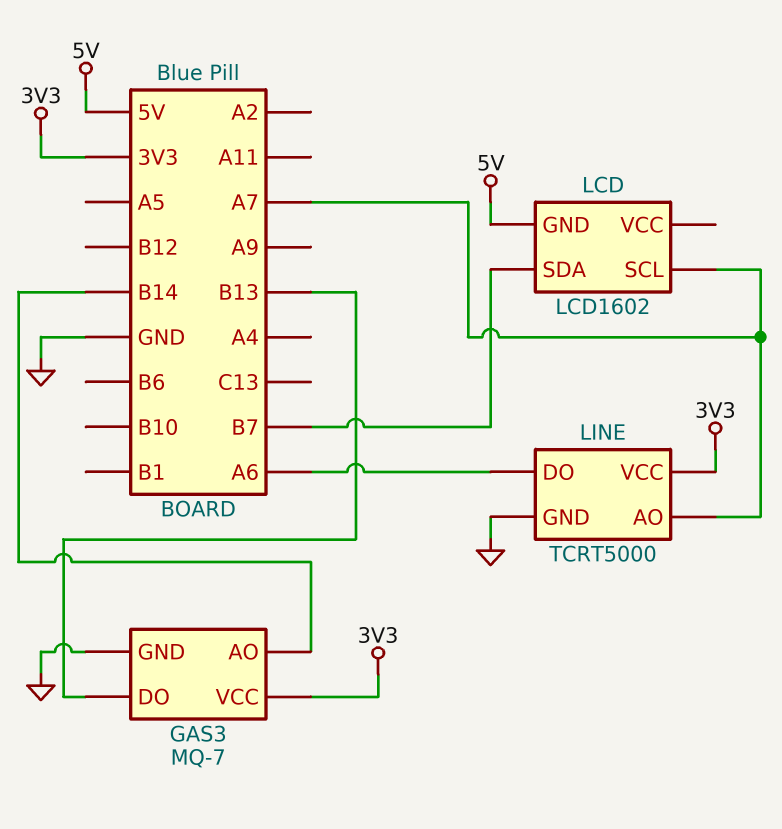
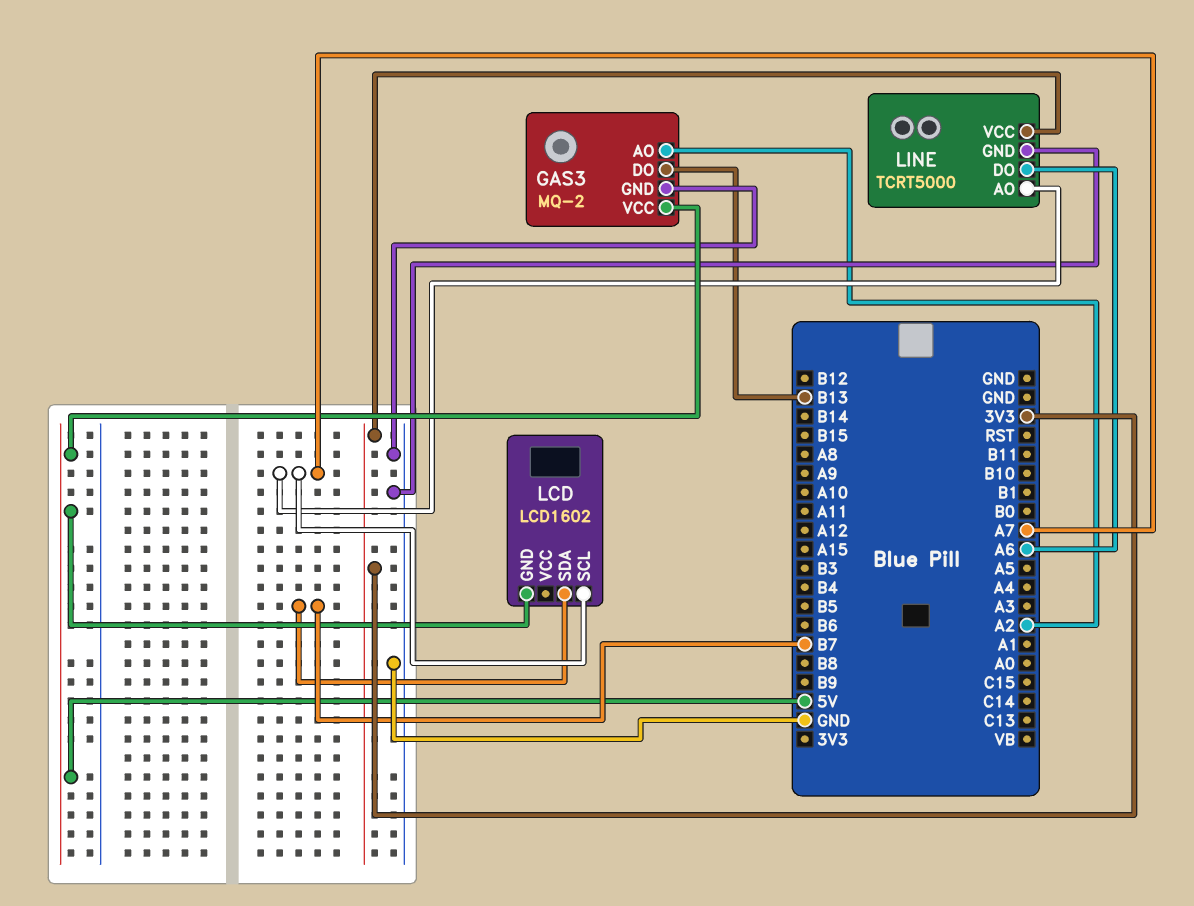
GAS3: MQ-7 -> MQ-2
GAS3 pin AO: B14 -> A2
GAS3 pin VCC: 3V3 -> 5V

